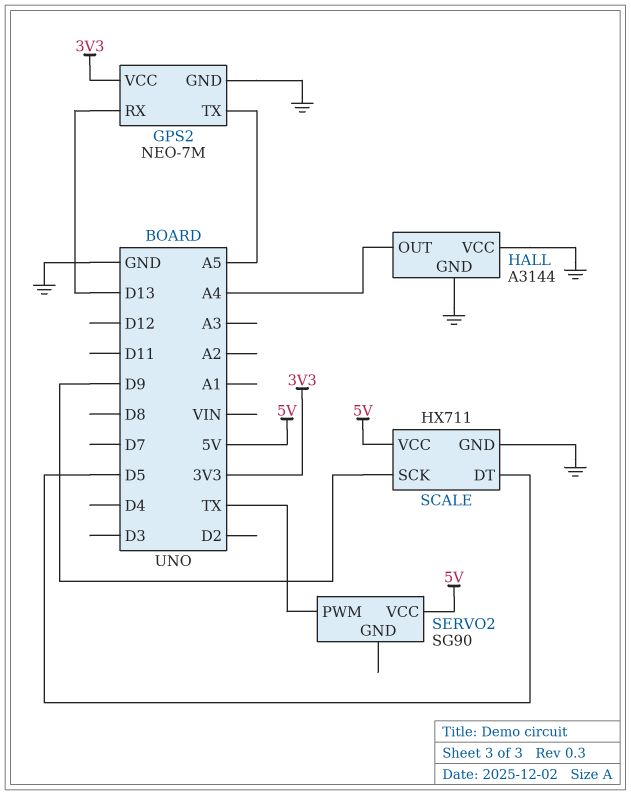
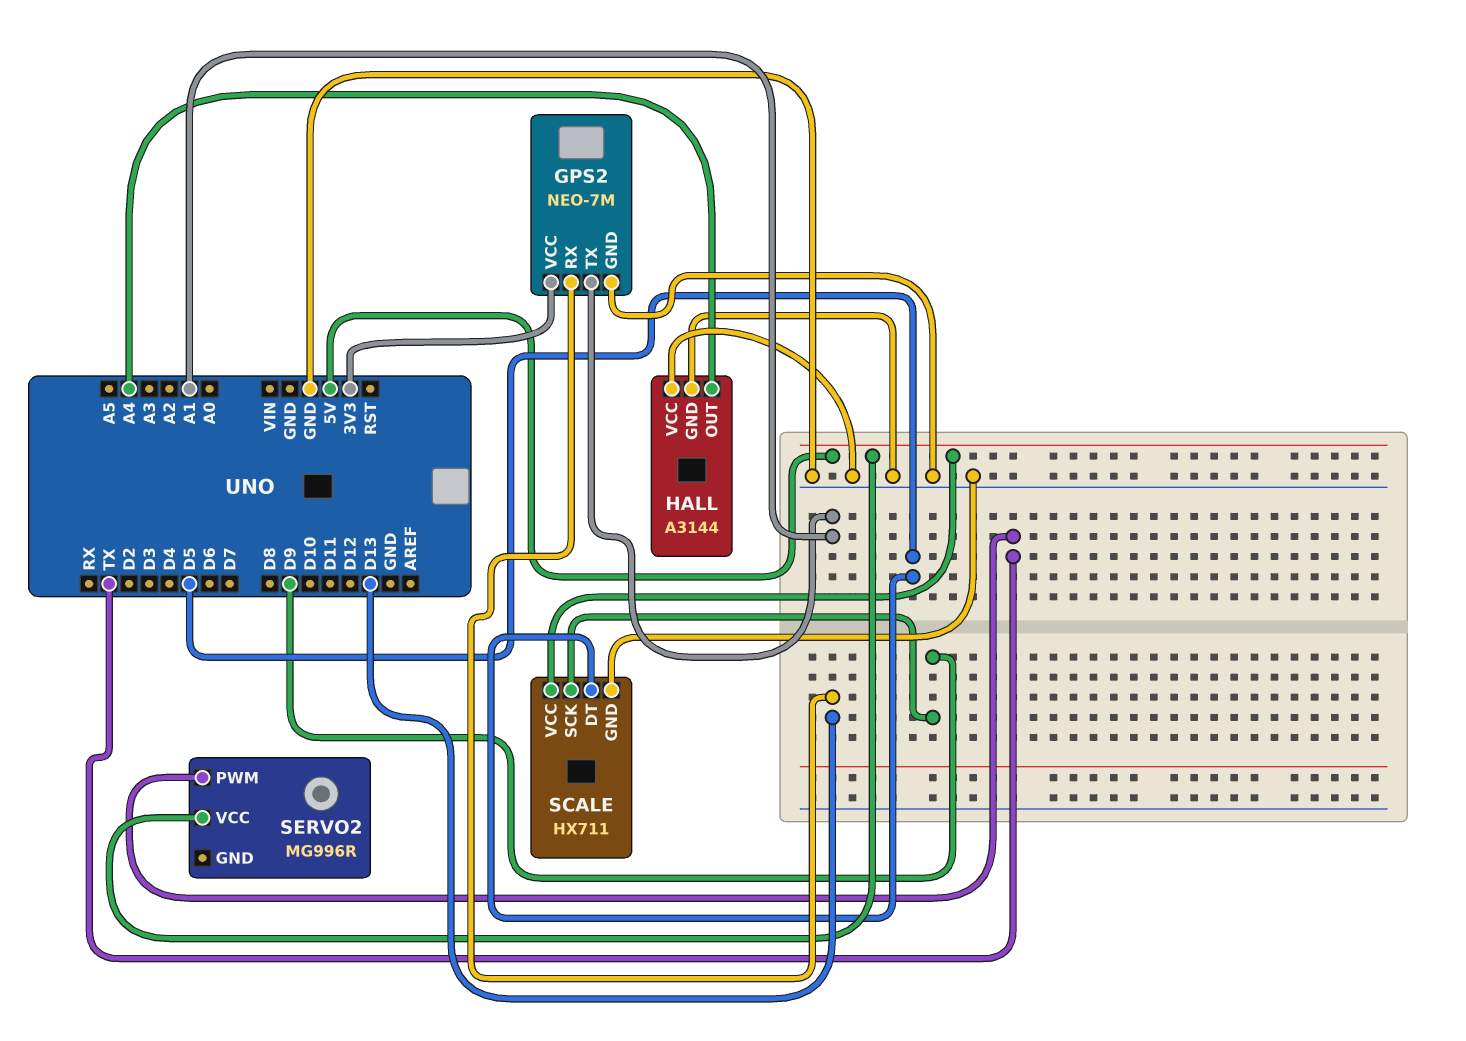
GPS2 pin TX: A5 -> A1
SERVO2: SG90 -> MG996R

